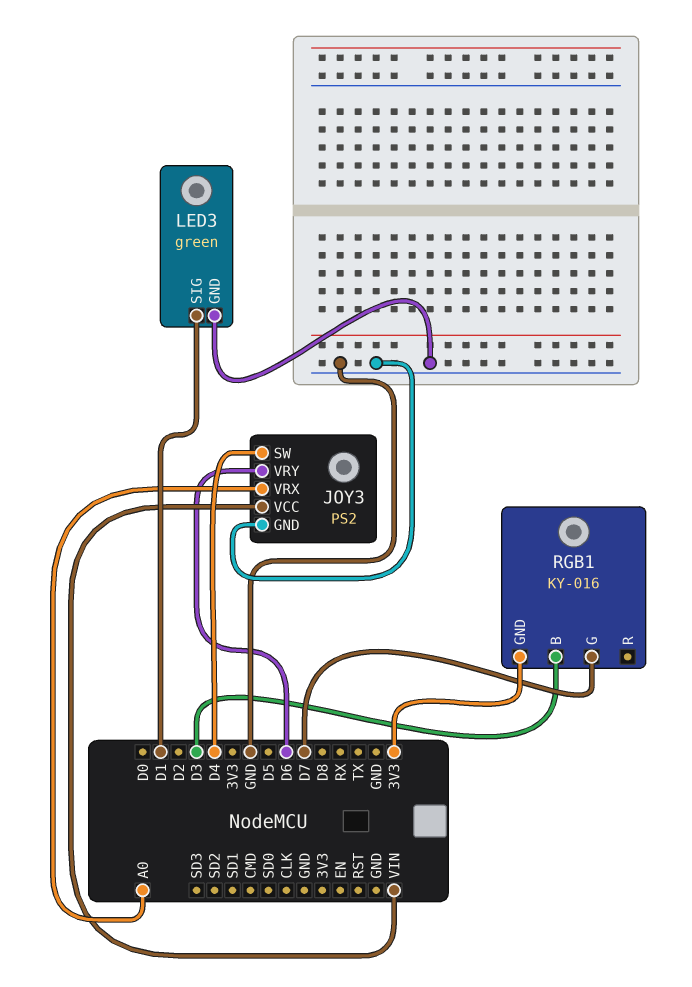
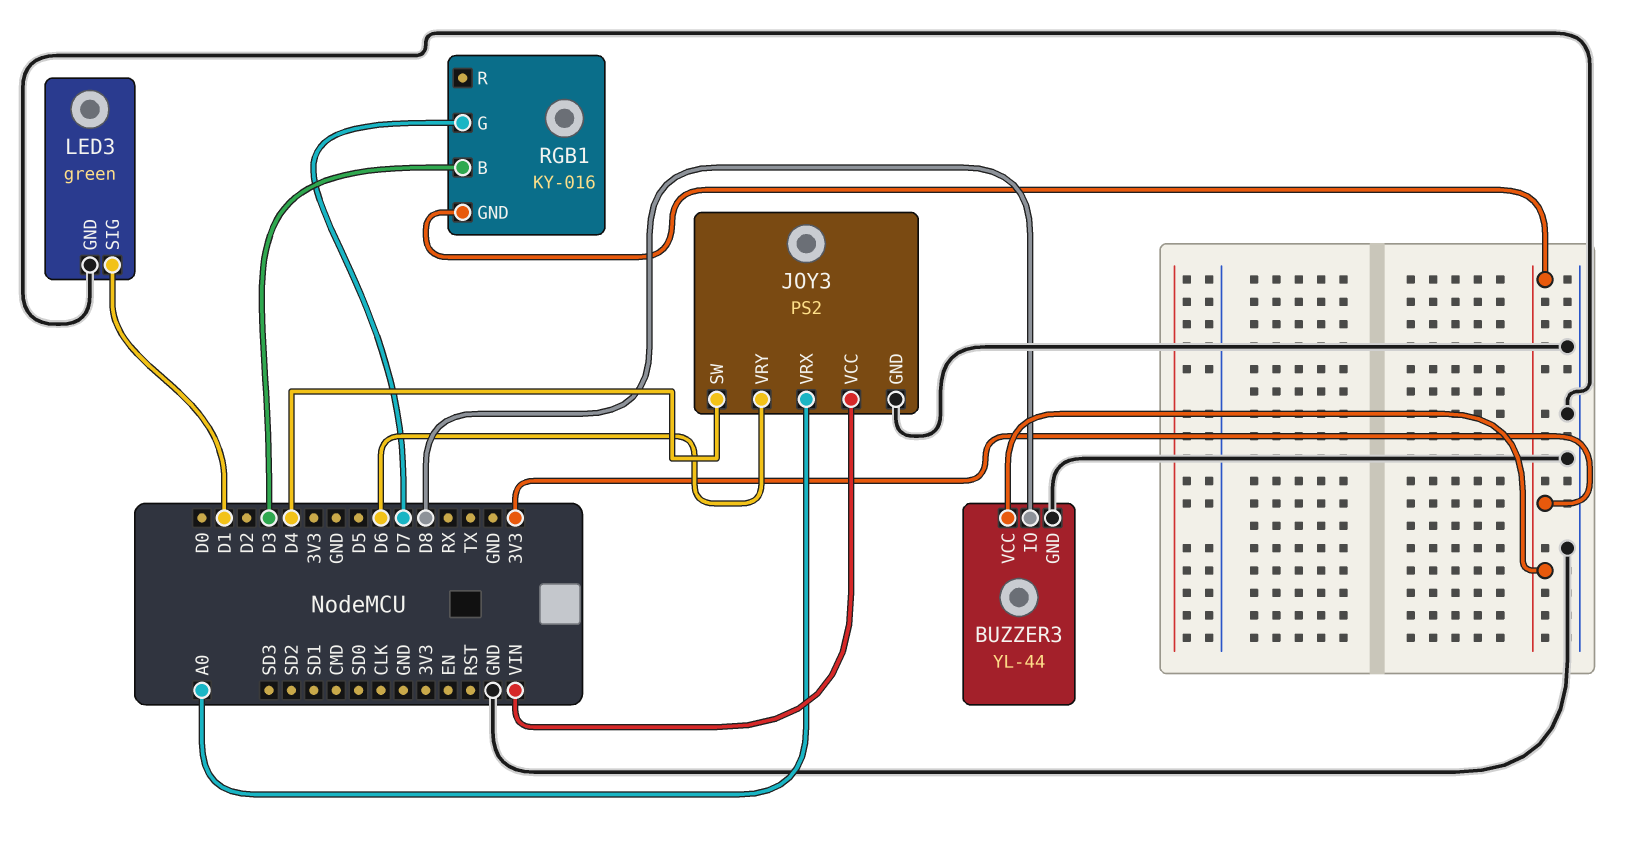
BUZZER3: none -> YL-44
BUZZER3 pin GND: none -> GND
BUZZER3 pin IO: none -> D8
BUZZER3 pin VCC: none -> 3V3

